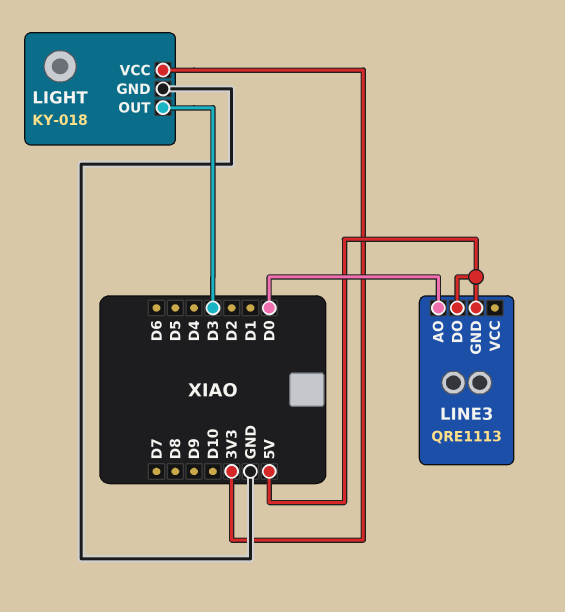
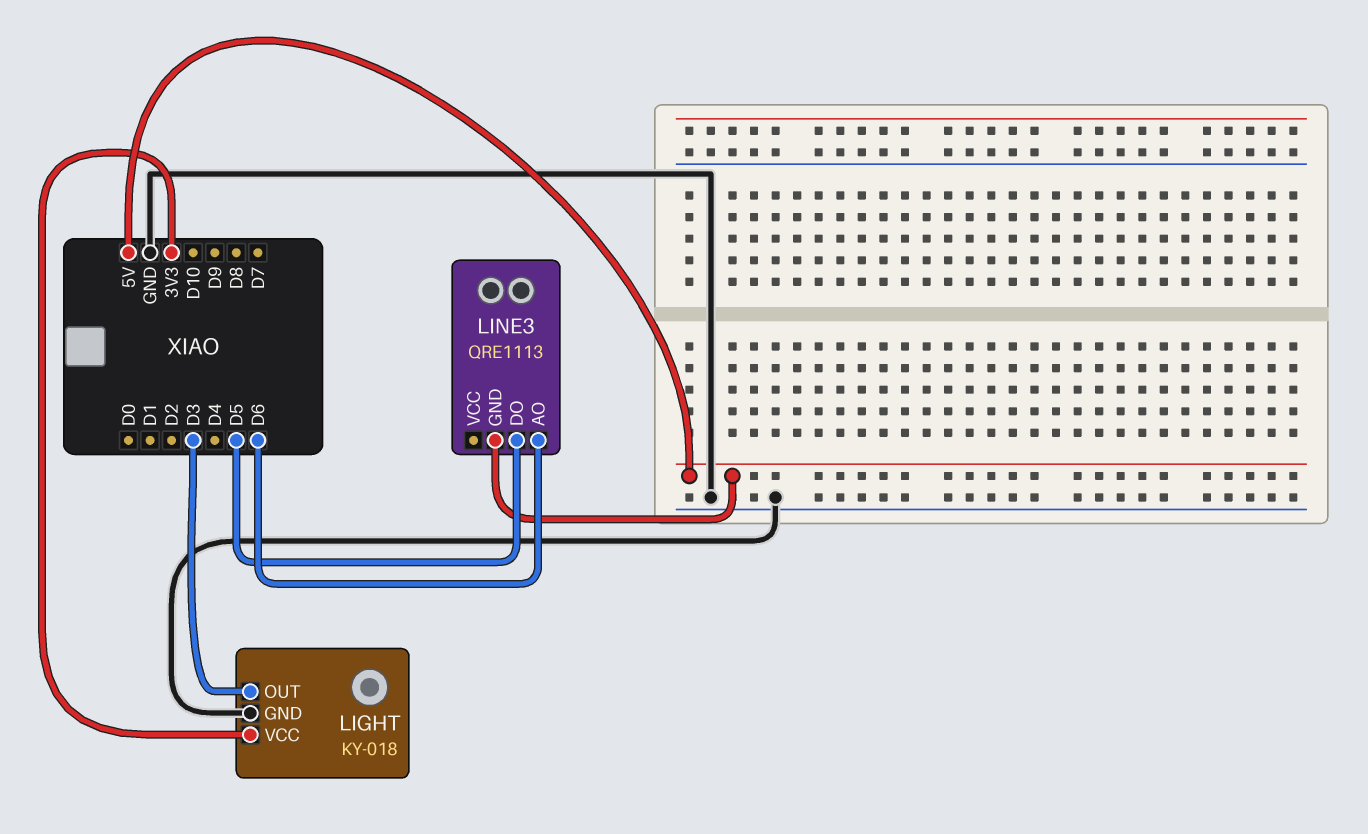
LINE3 pin AO: D0 -> D6
LINE3 pin DO: 5V -> D5

